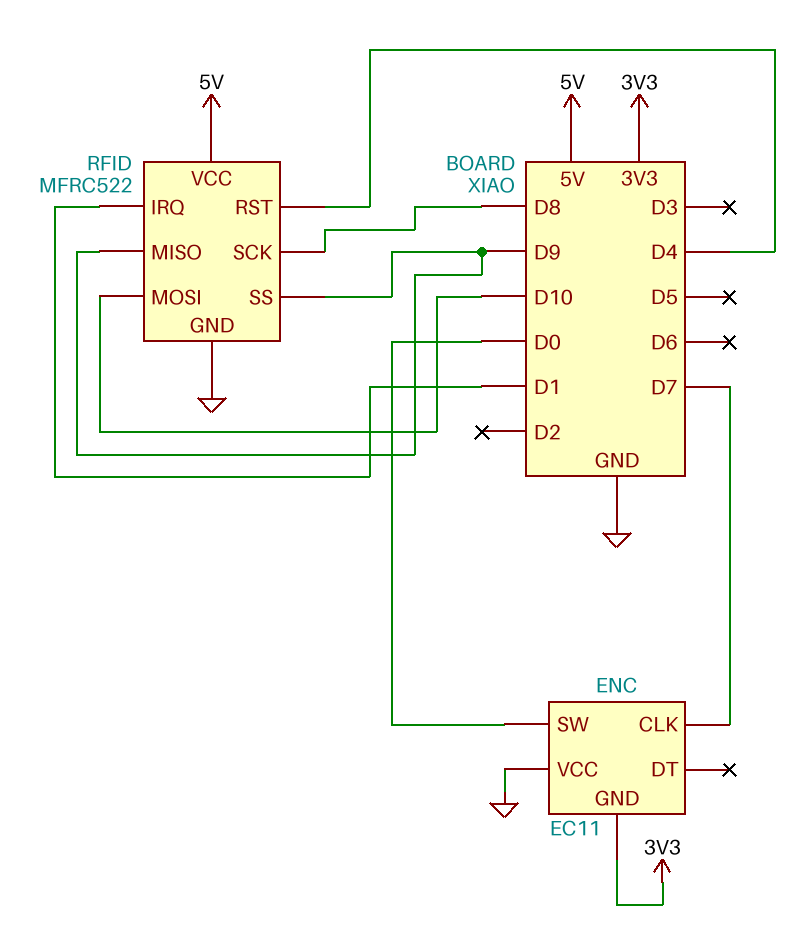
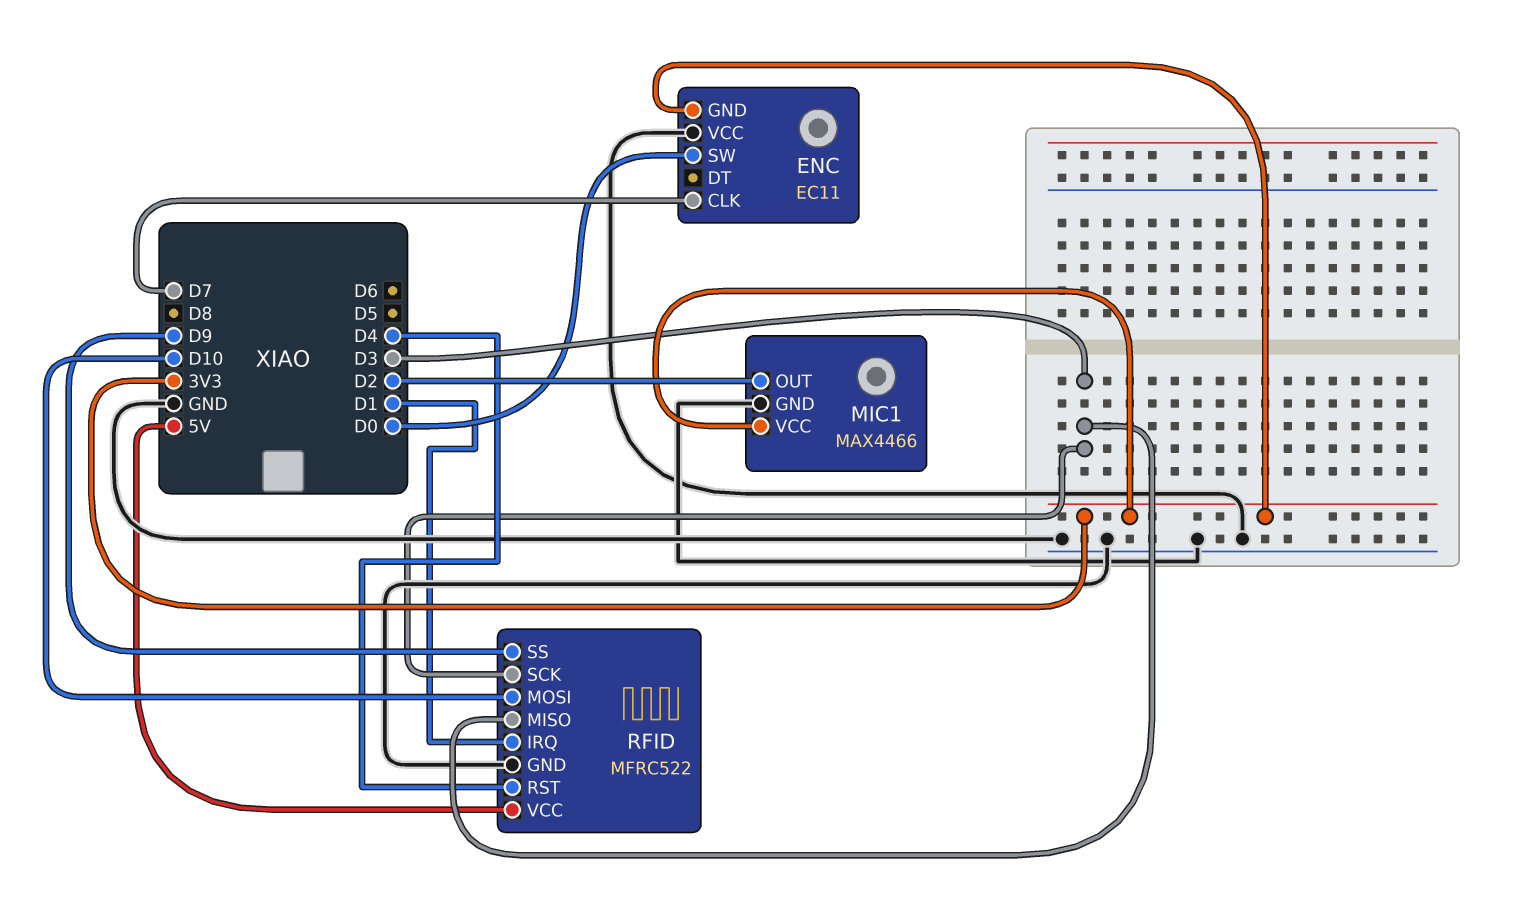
MIC1: none -> MAX4466
MIC1 pin GND: none -> GND
MIC1 pin OUT: none -> D2
MIC1 pin VCC: none -> 3V3
RFID pin MISO: D9 -> D3
RFID pin SCK: D8 -> D3

